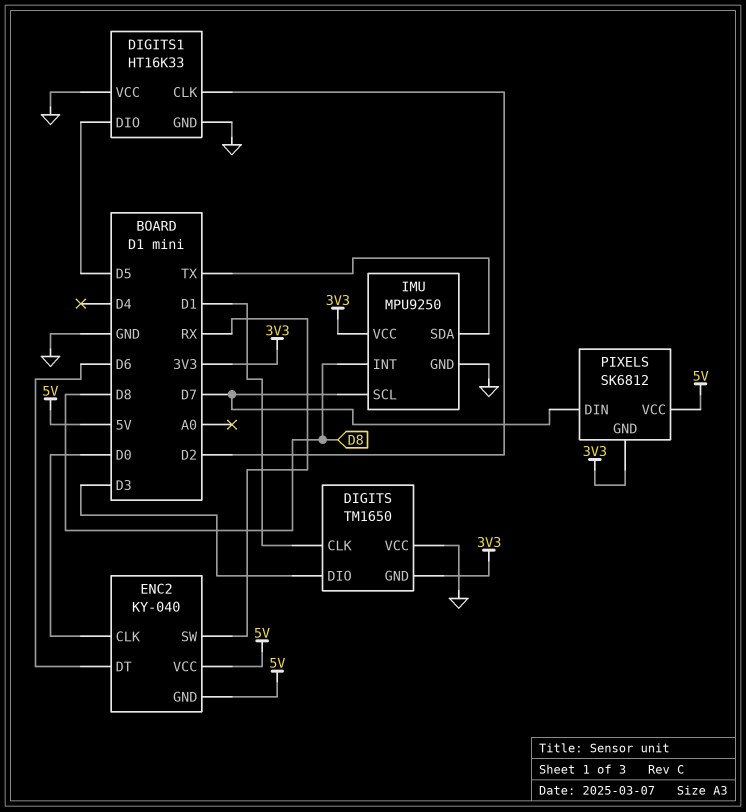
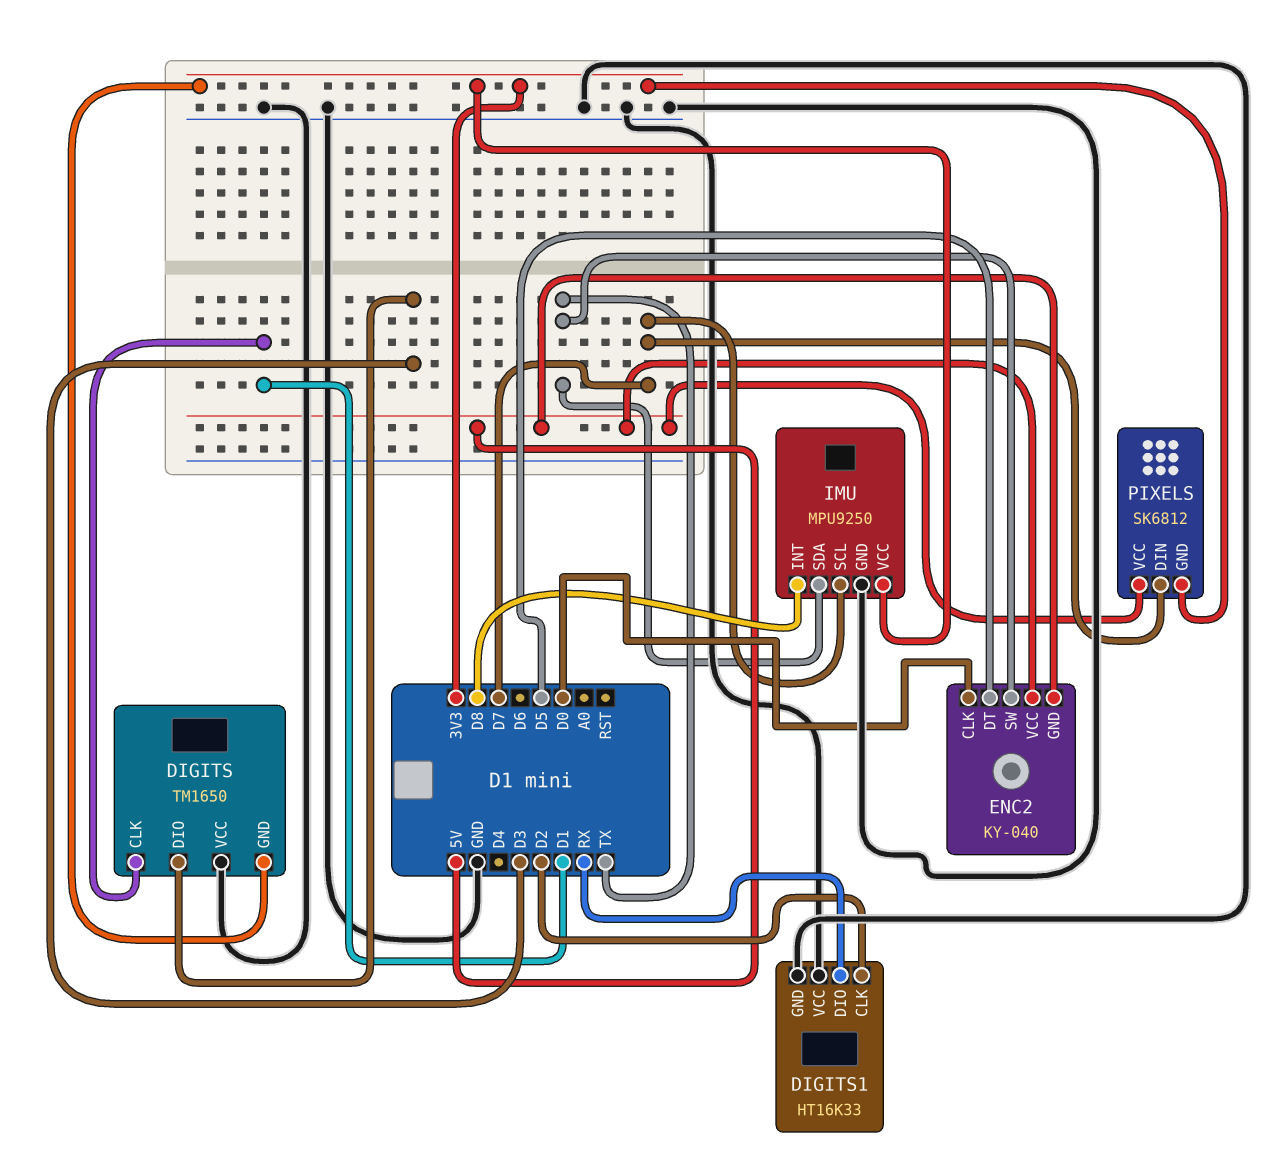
DIGITS1 pin DIO: D5 -> RX
ENC2 pin DT: D6 -> D5
ENC2 pin SW: RX -> TX

